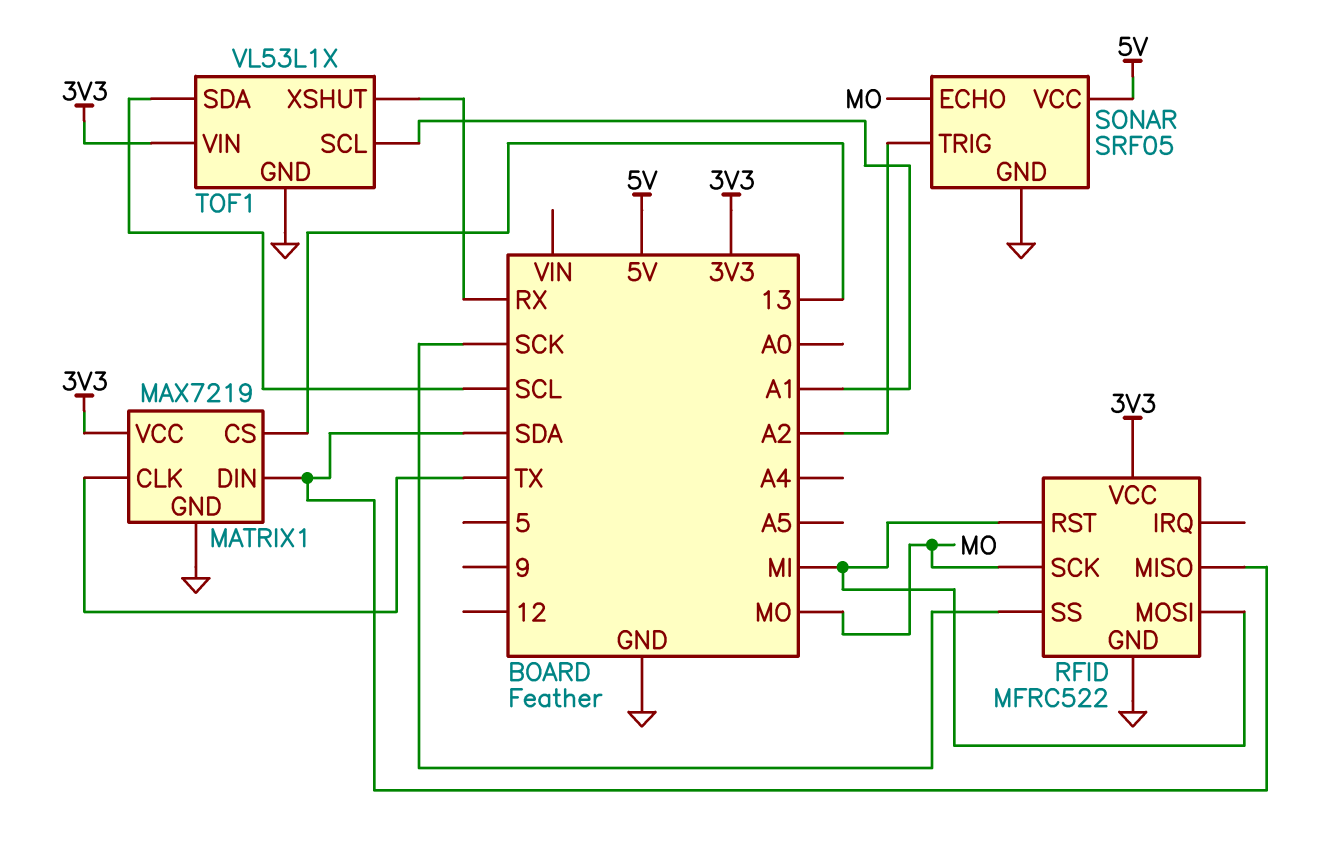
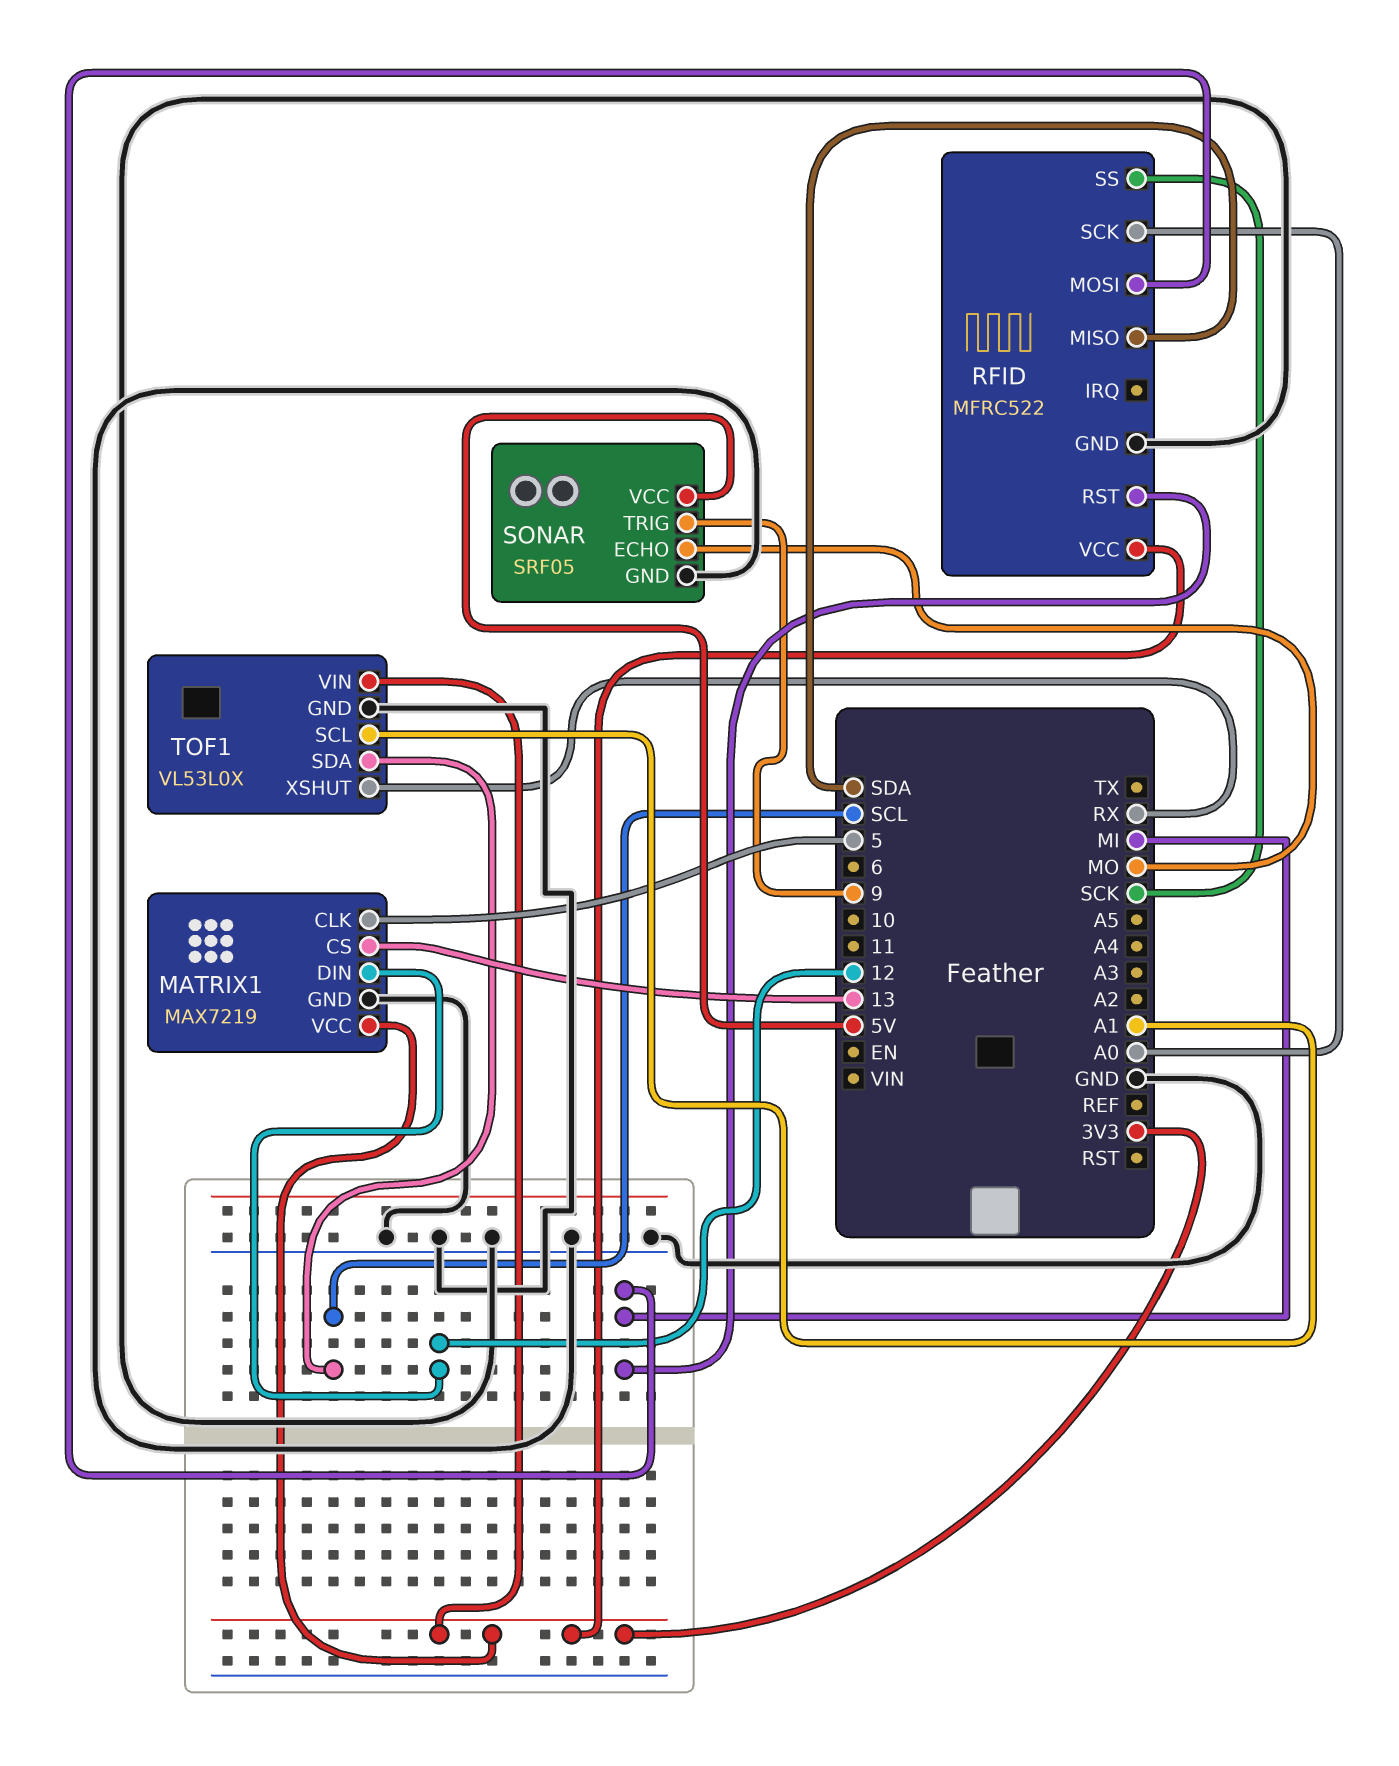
MATRIX1 pin CLK: TX -> 5
MATRIX1 pin DIN: SDA -> 12
RFID pin SCK: MO -> A0
SONAR pin TRIG: A2 -> 9
TOF1: VL53L1X -> VL53L0X

